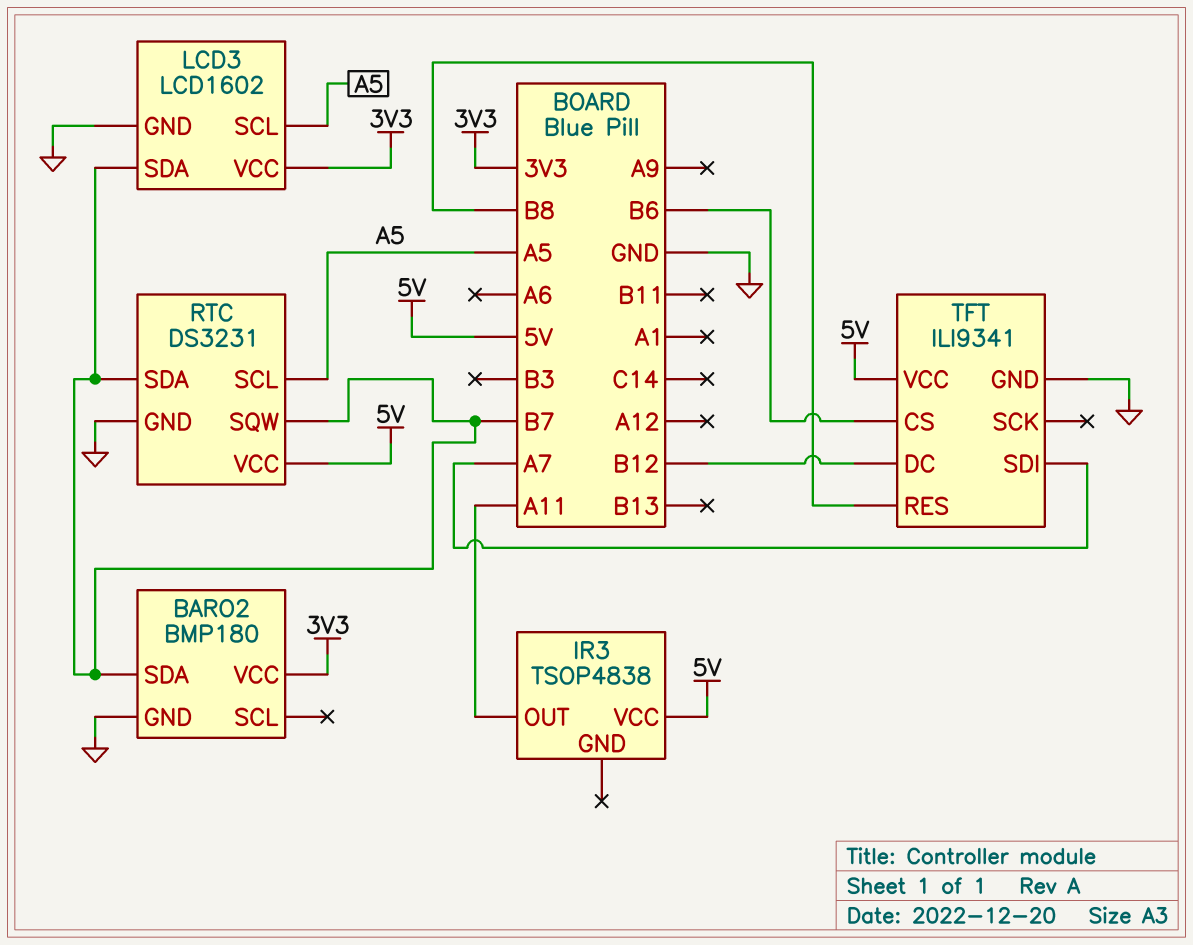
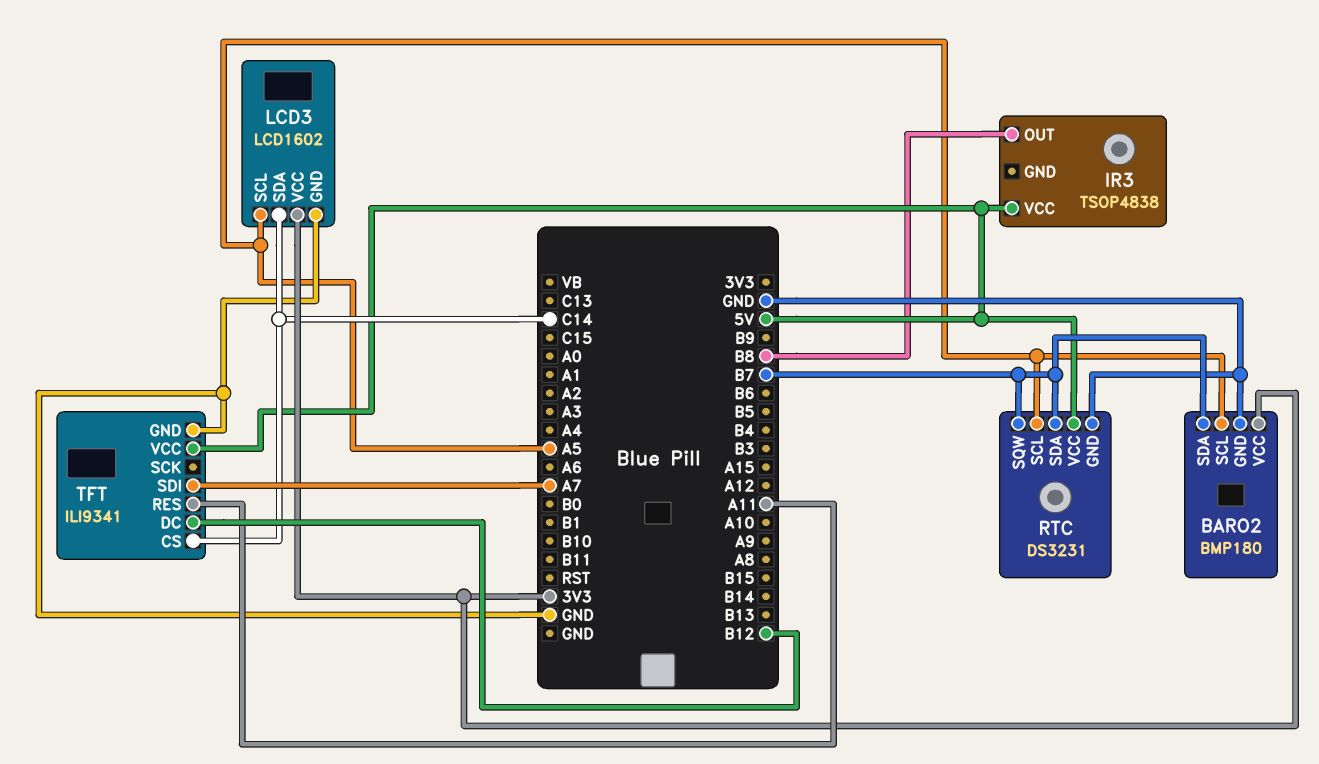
BARO2 pin SCL: none -> A5
IR3 pin OUT: A11 -> B8
LCD3 pin SDA: B7 -> C14
TFT pin CS: B6 -> C14
TFT pin RES: B8 -> A11

